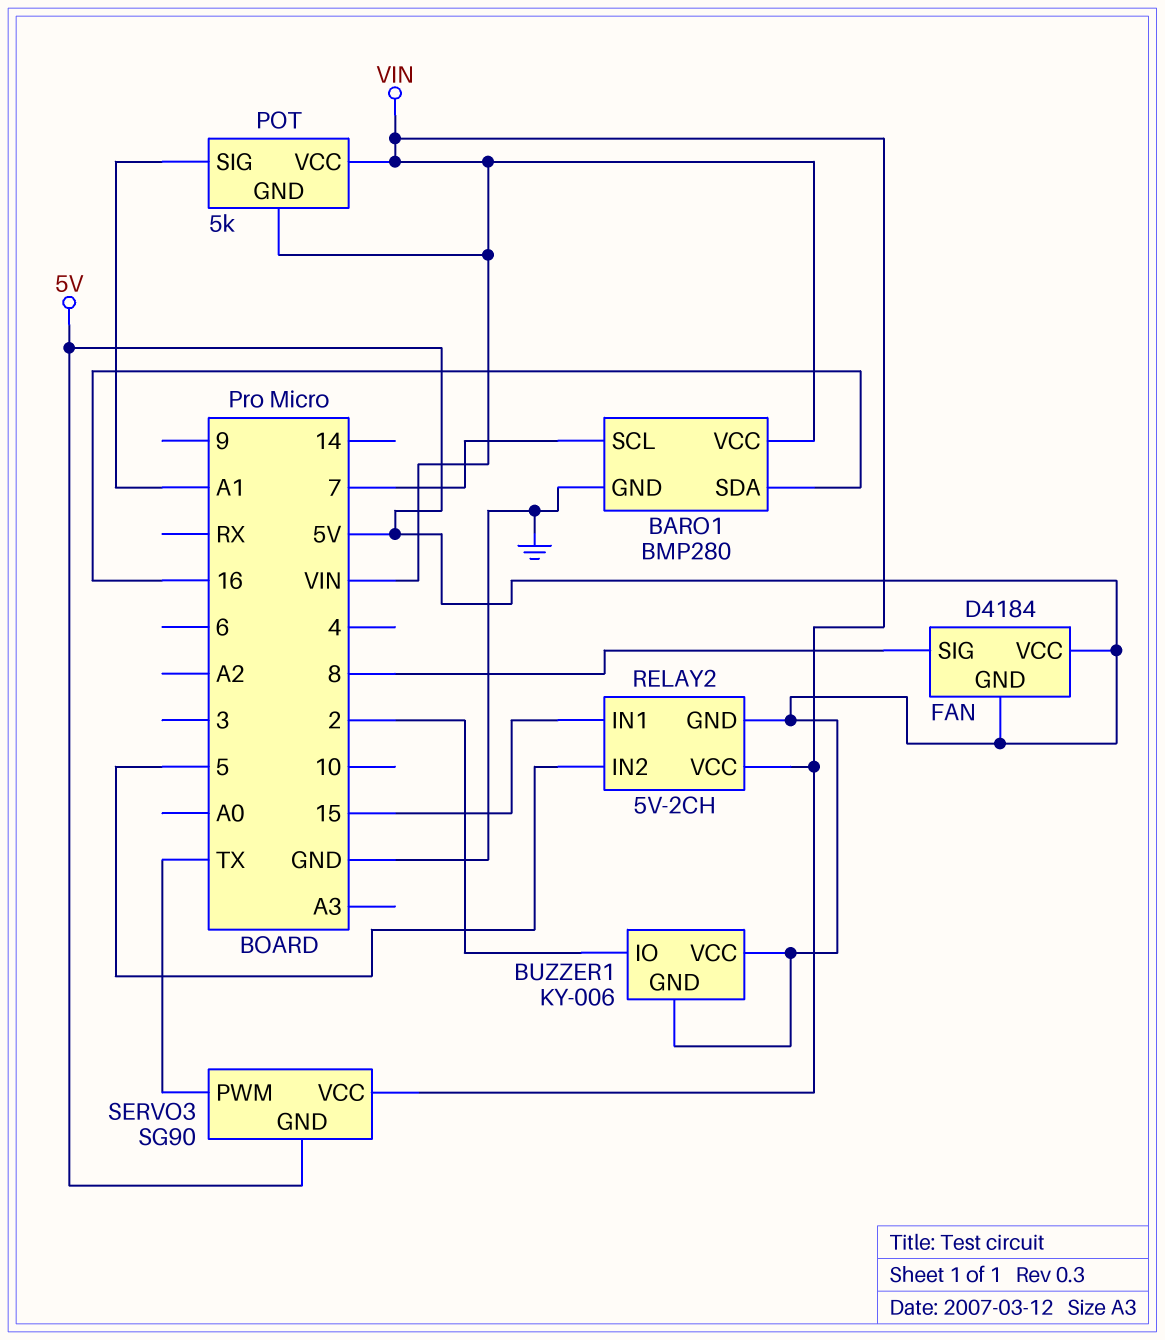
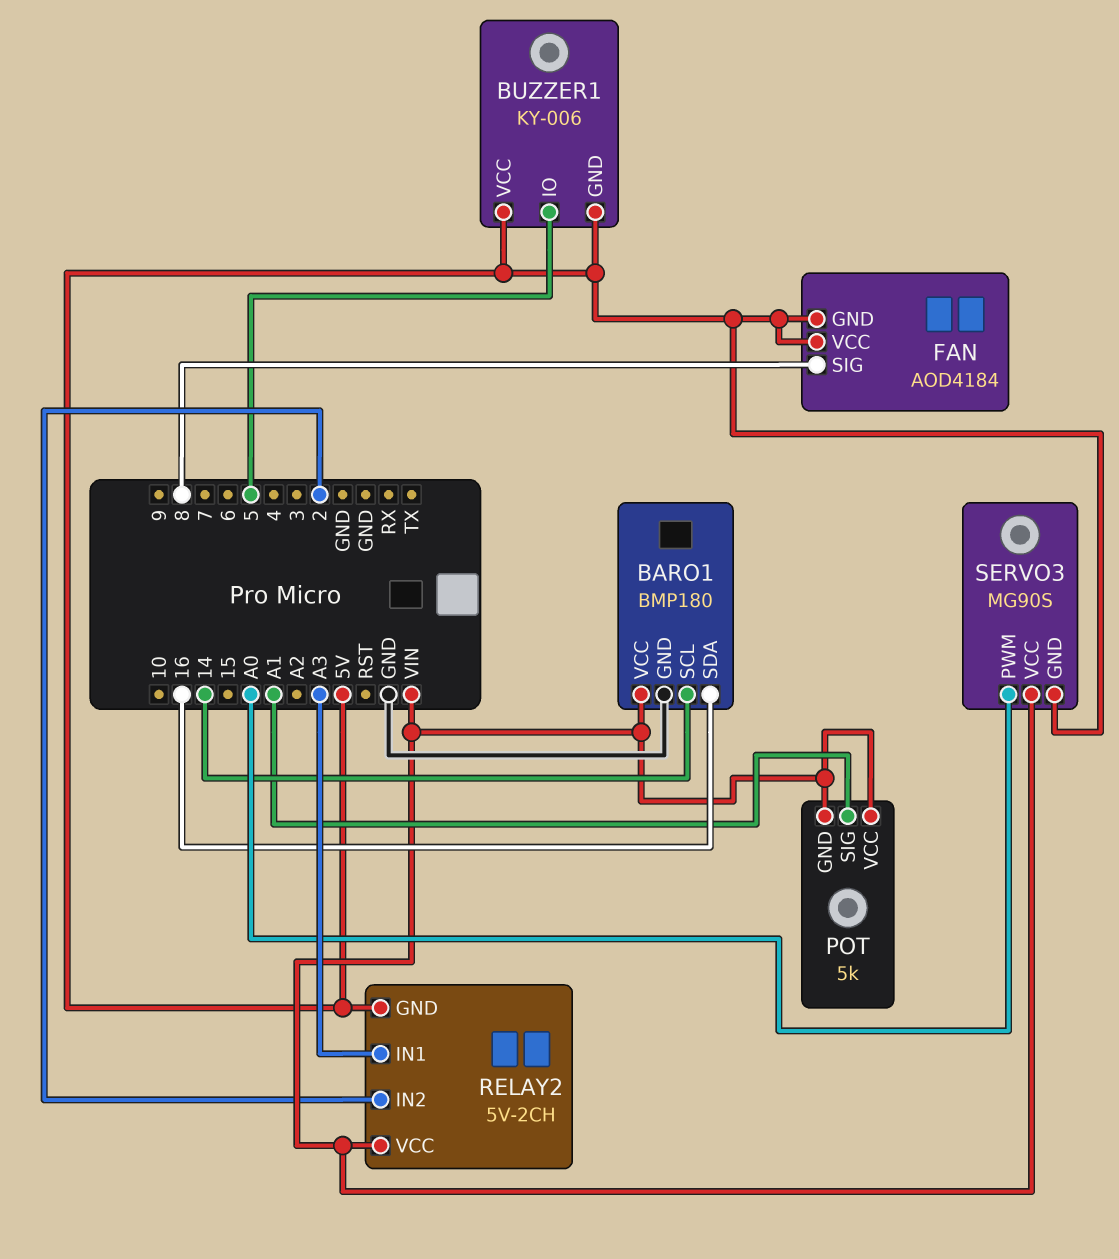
BARO1: BMP280 -> BMP180
BARO1 pin SCL: 7 -> 14
BUZZER1 pin IO: 2 -> 5
FAN: D4184 -> AOD4184
RELAY2 pin IN1: 15 -> A3
RELAY2 pin IN2: 5 -> 2
SERVO3: SG90 -> MG90S
SERVO3 pin PWM: TX -> A0

